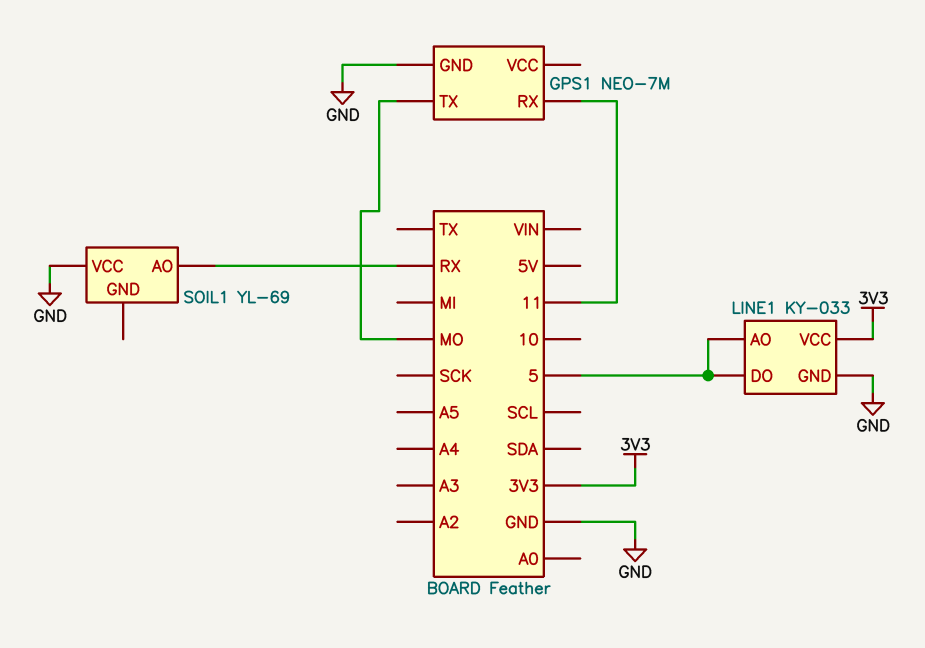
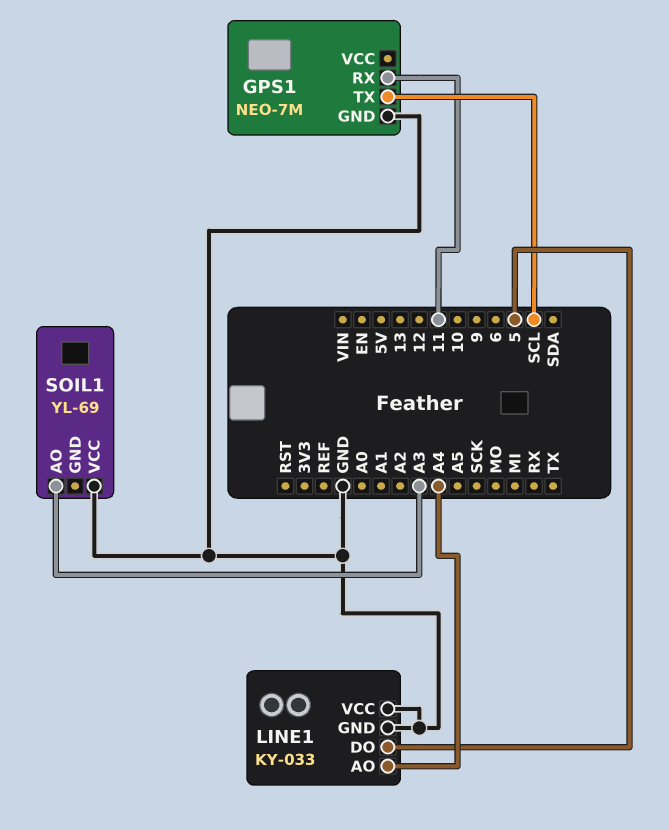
GPS1 pin TX: MO -> SCL
LINE1 pin AO: 5 -> A4
LINE1 pin VCC: 3V3 -> GND
SOIL1 pin AO: RX -> A3

